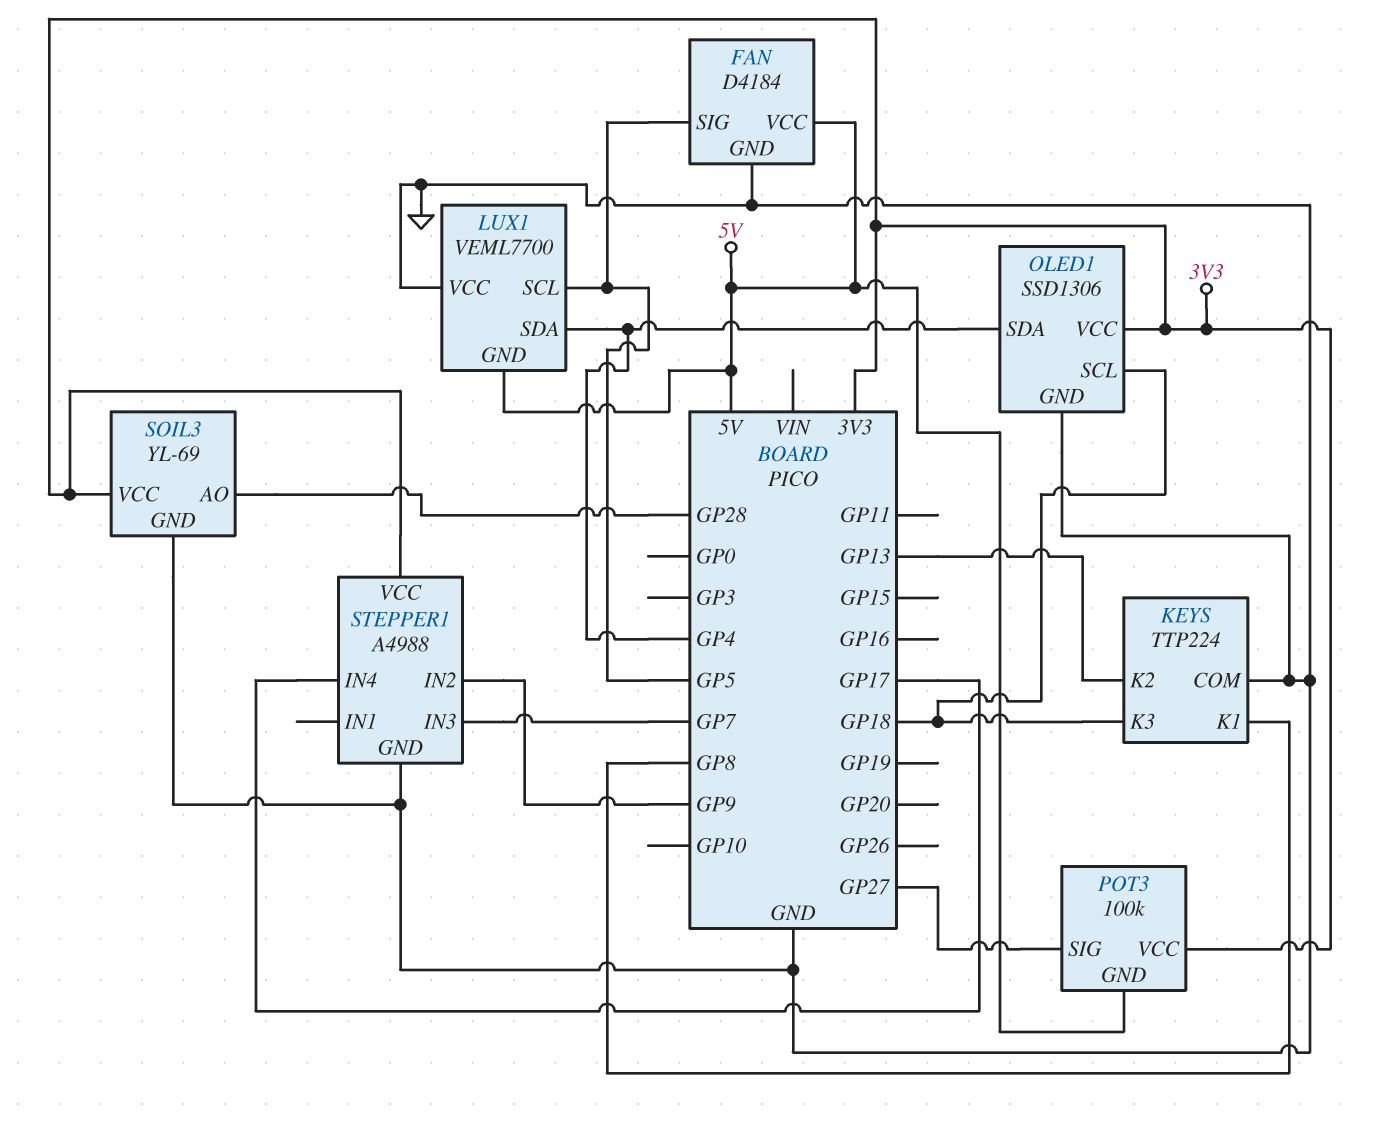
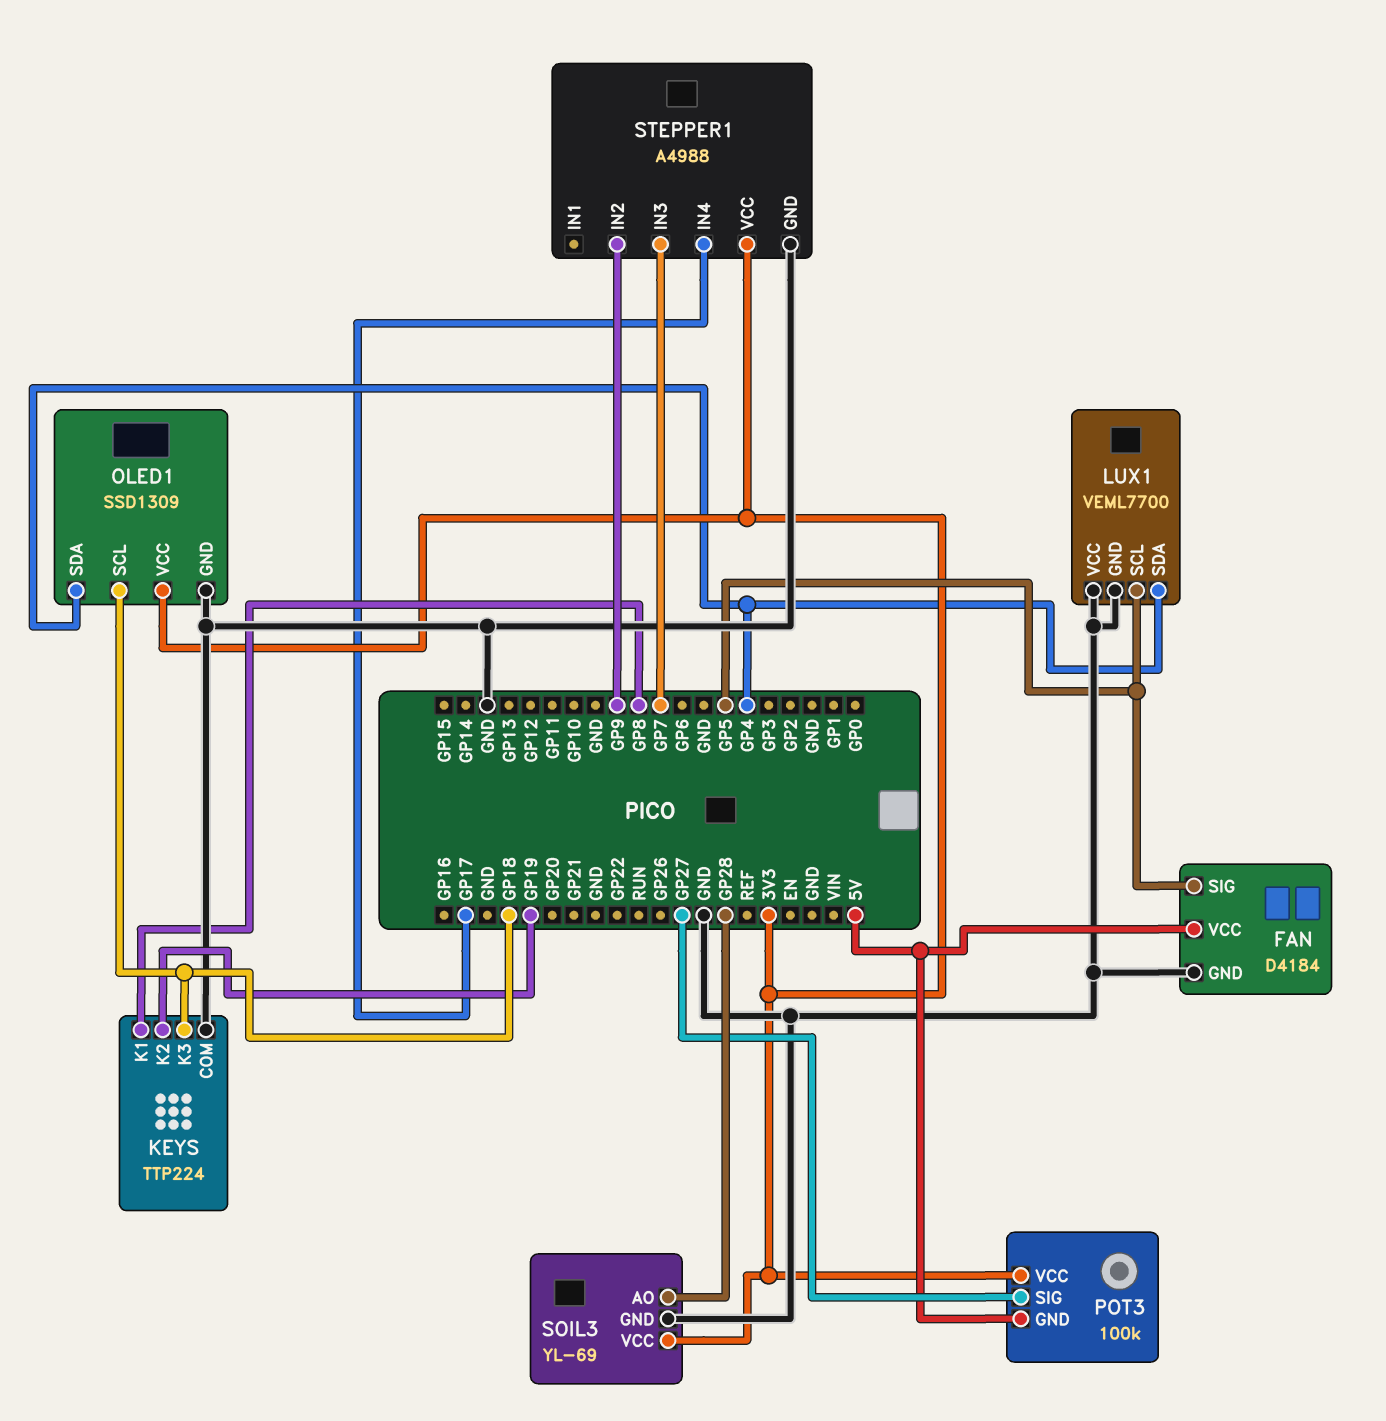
KEYS pin K2: GP13 -> GP19
LUX1 pin GND: 5V -> GND
OLED1: SSD1306 -> SSD1309

